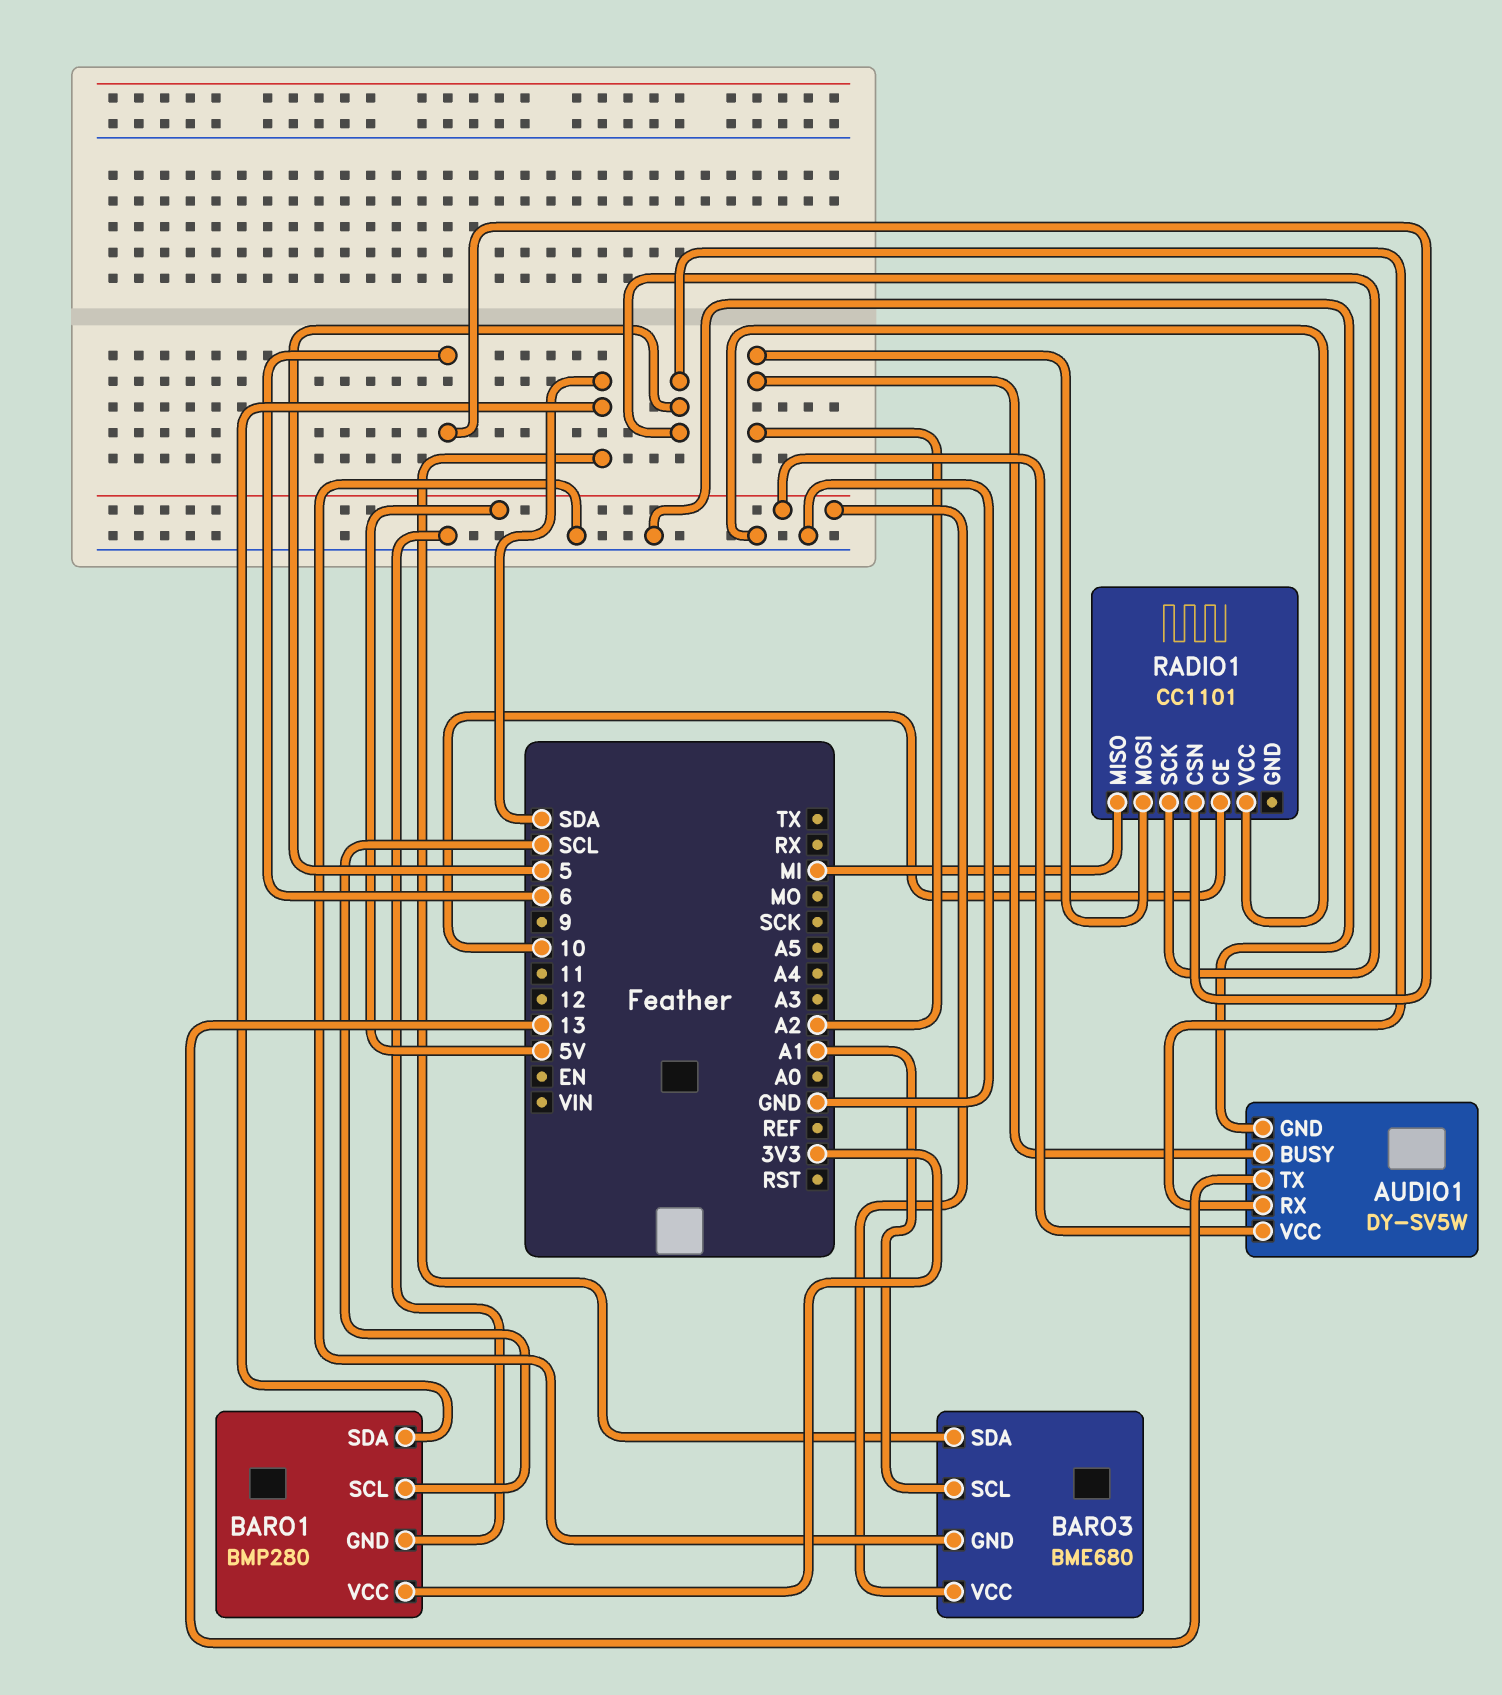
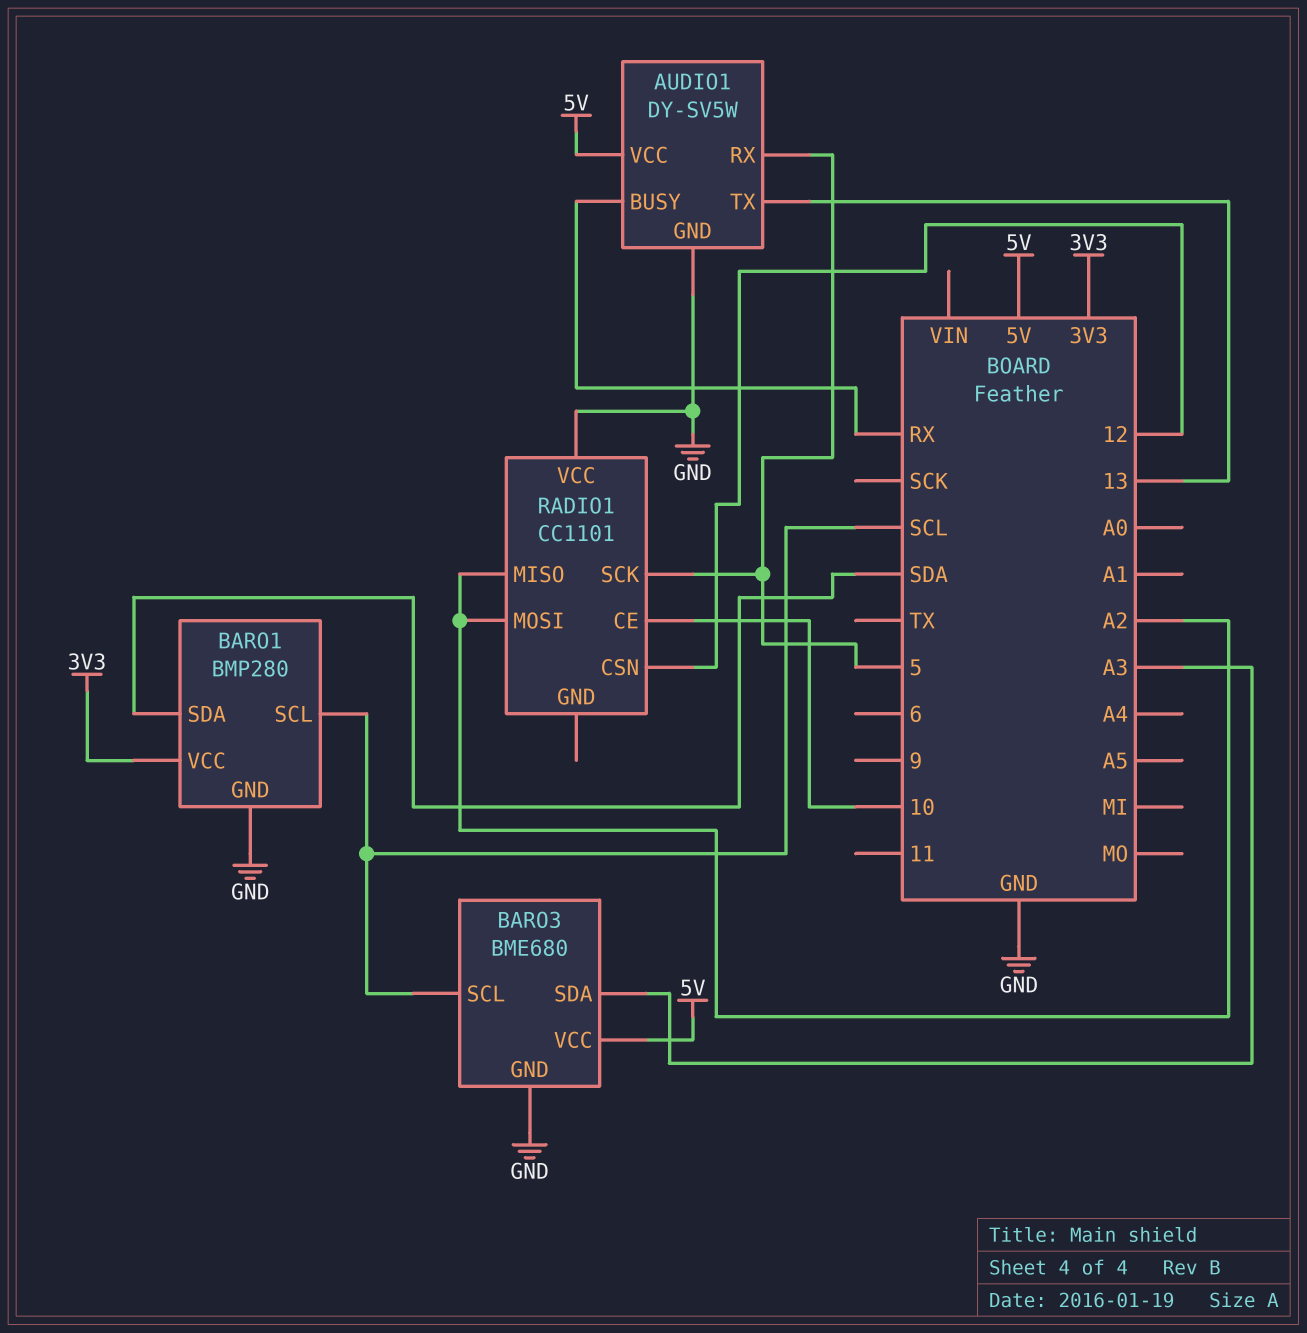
AUDIO1 pin BUSY: A2 -> RX
BARO3 pin SCL: A1 -> SCL
BARO3 pin SDA: SDA -> A3
RADIO1 pin CSN: 6 -> 12
RADIO1 pin MISO: MI -> A2

